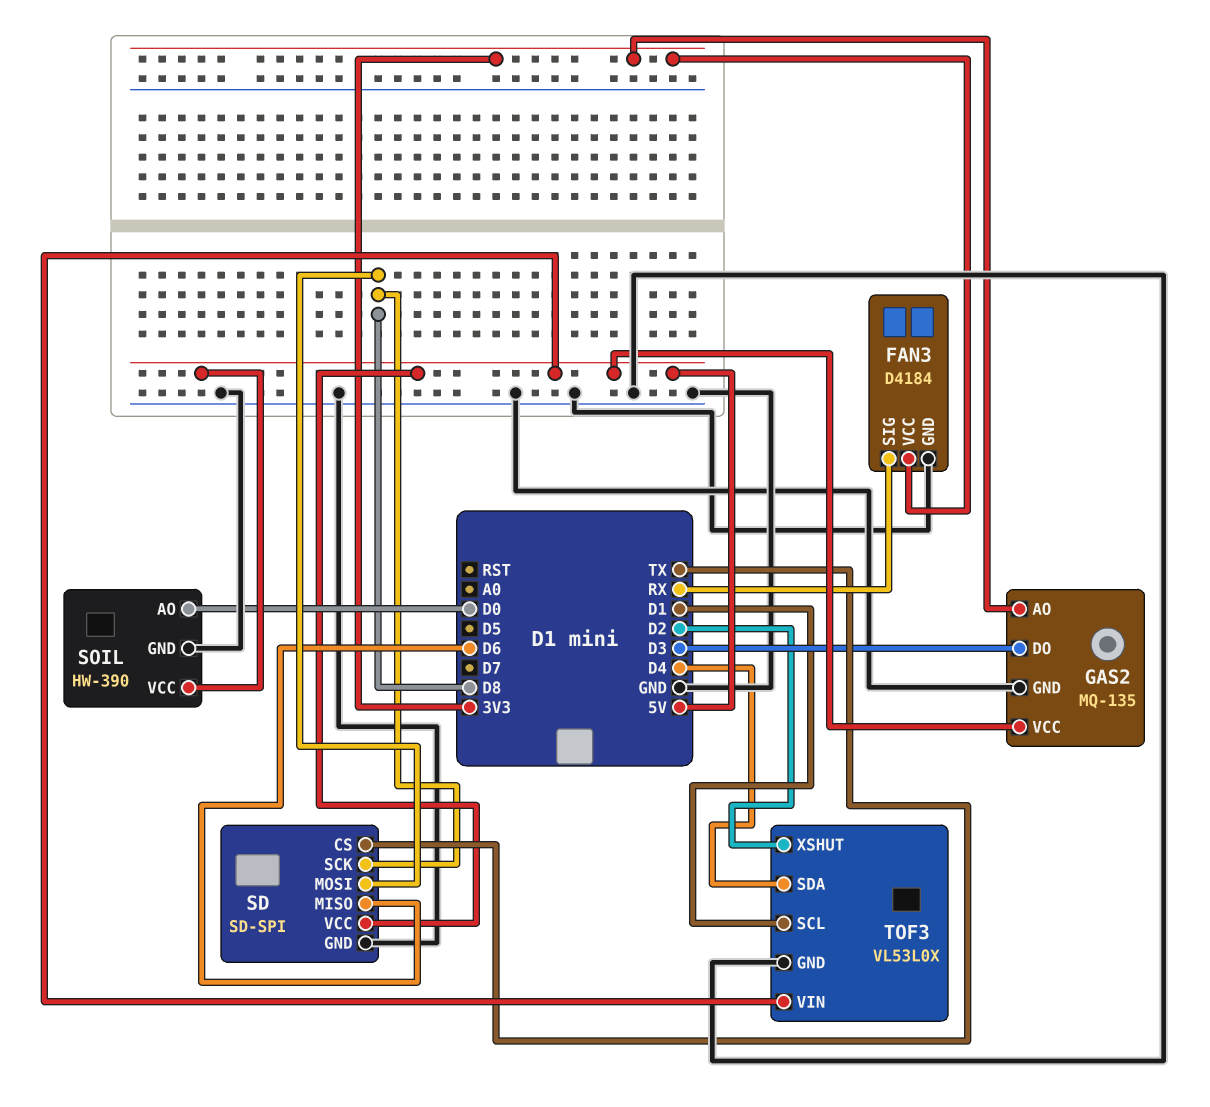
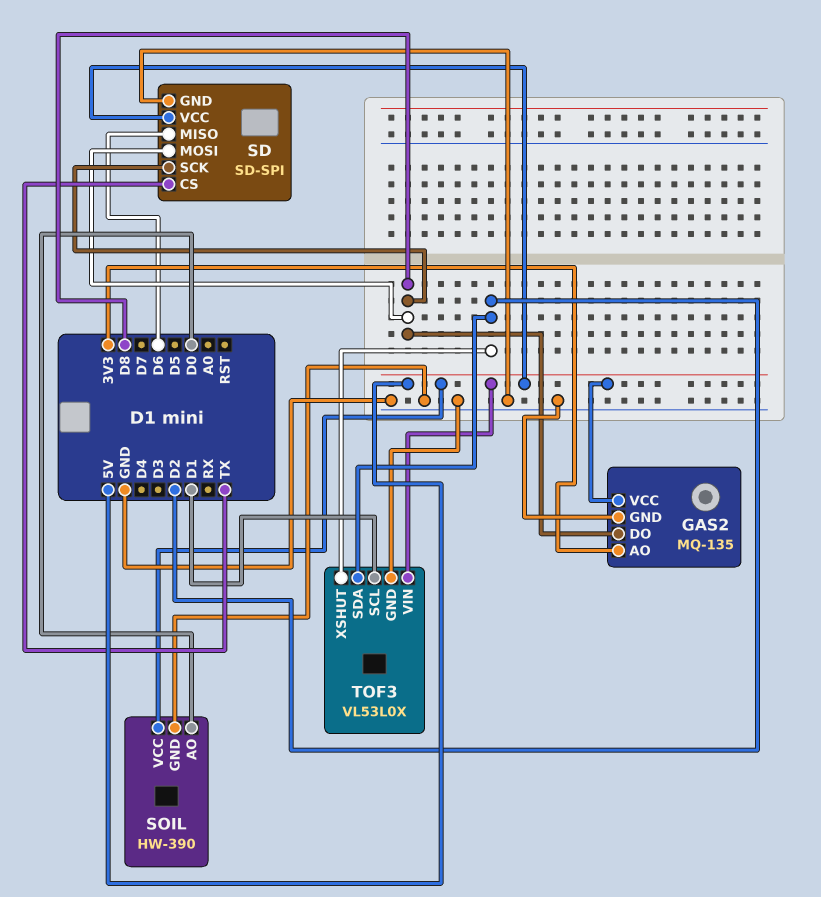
FAN3: D4184 -> none
FAN3 pin GND: GND -> none
FAN3 pin SIG: RX -> none
FAN3 pin VCC: 3V3 -> none
GAS2 pin DO: D3 -> D8
TOF3 pin SDA: D4 -> D2

